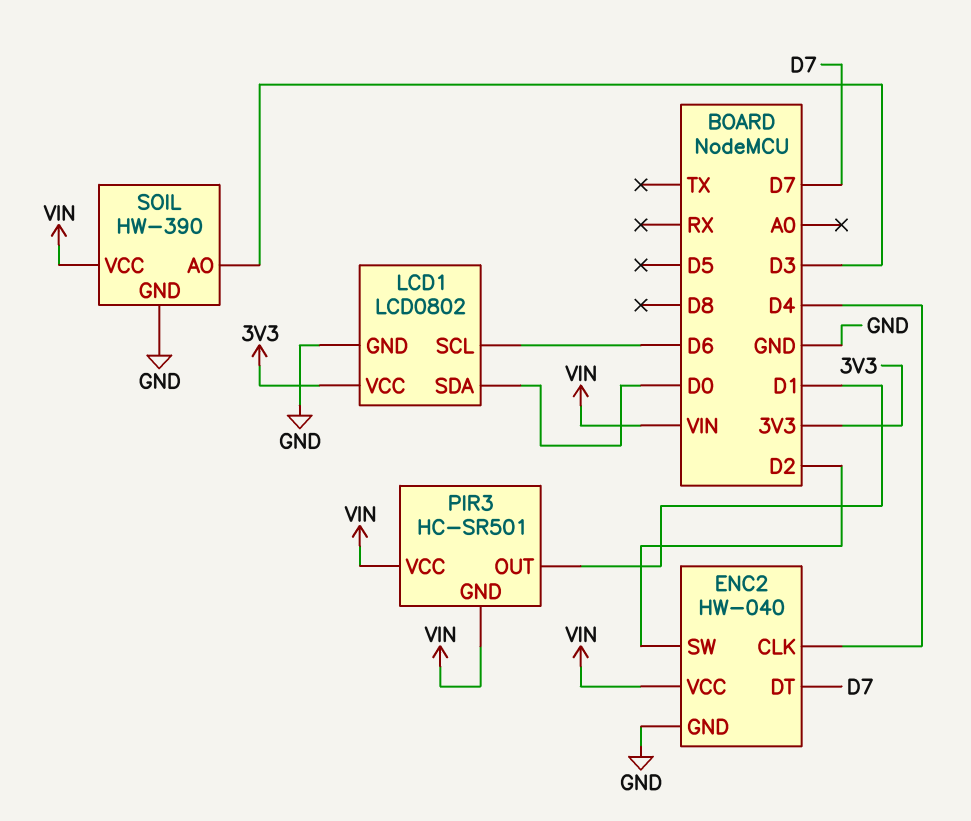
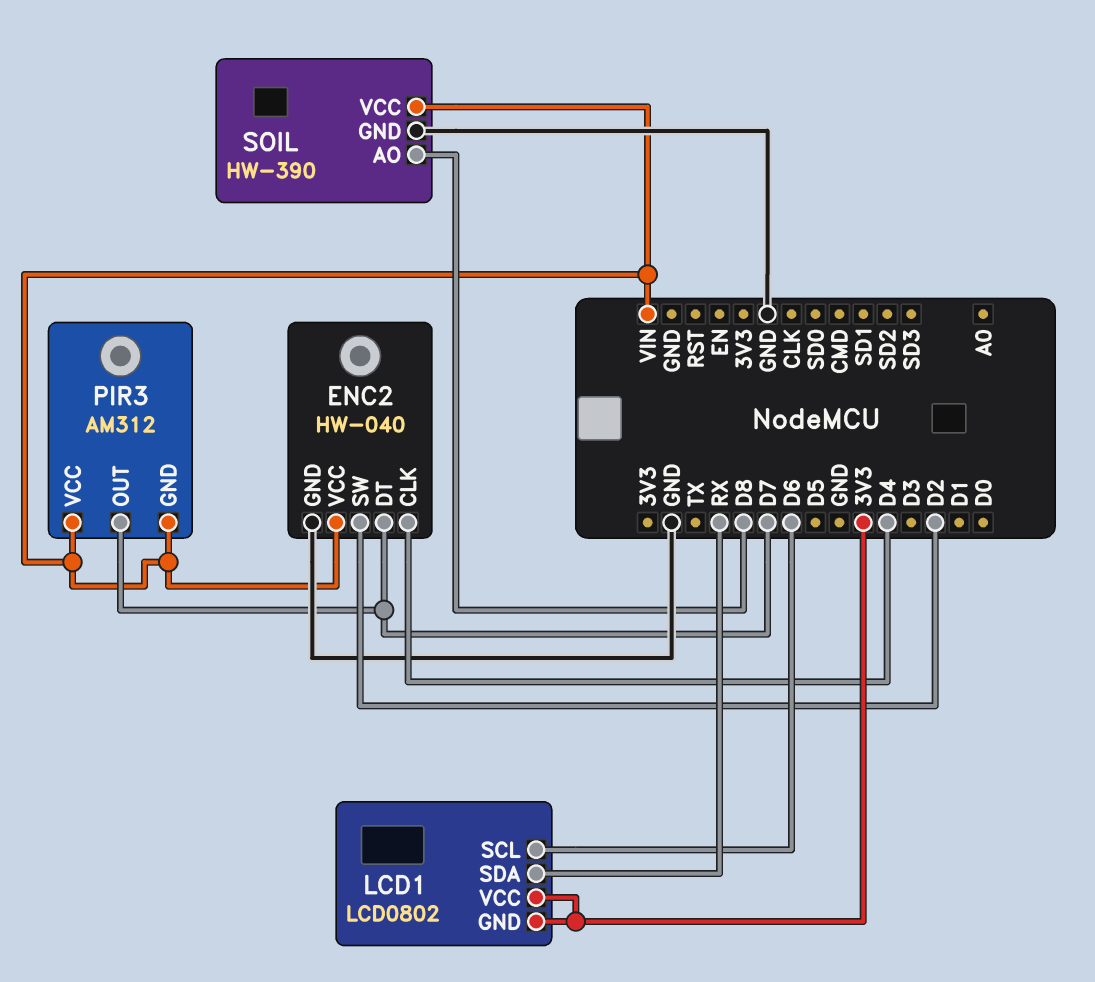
LCD1 pin GND: GND -> 3V3
LCD1 pin SDA: D0 -> RX
PIR3: HC-SR501 -> AM312
PIR3 pin OUT: D1 -> D7
SOIL pin AO: D3 -> D8

